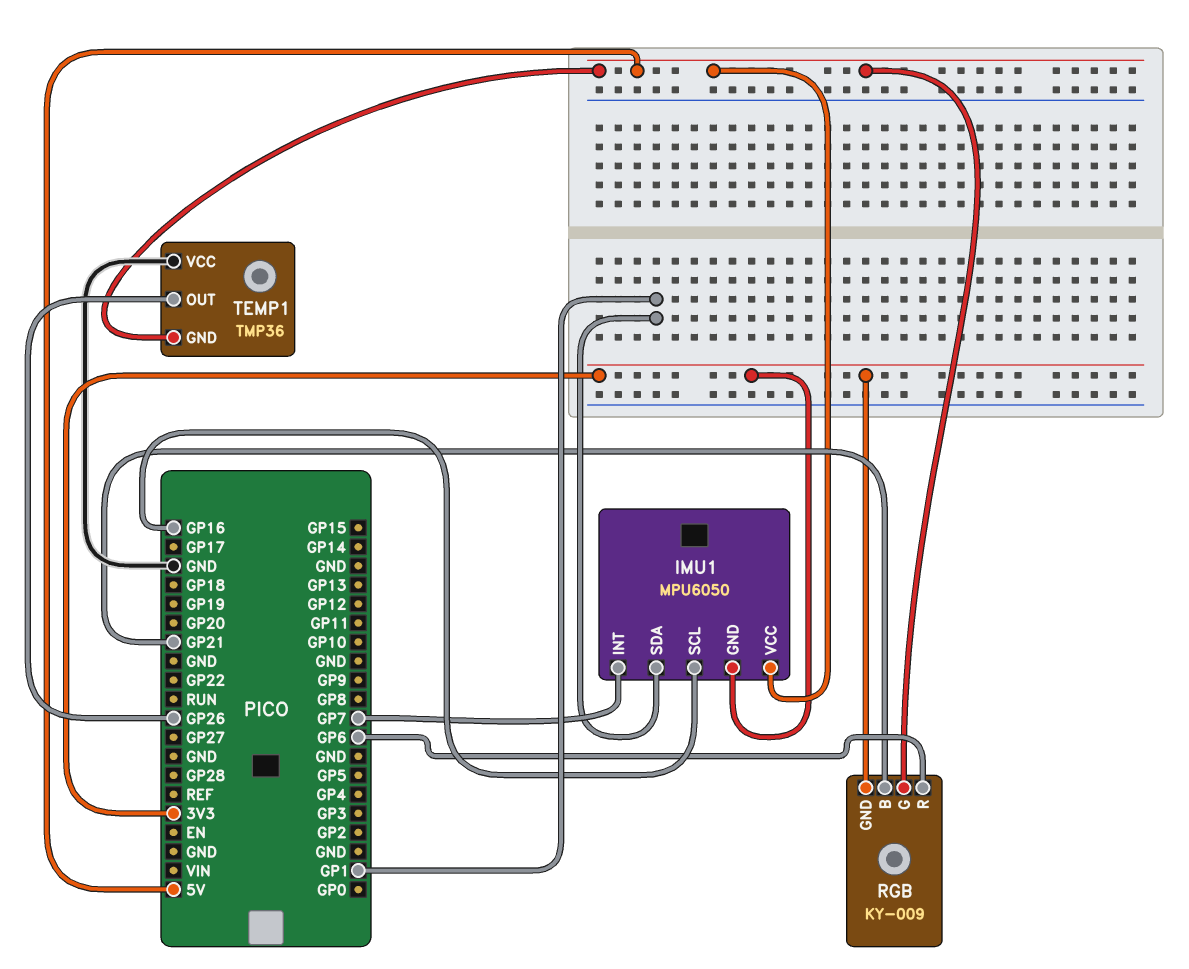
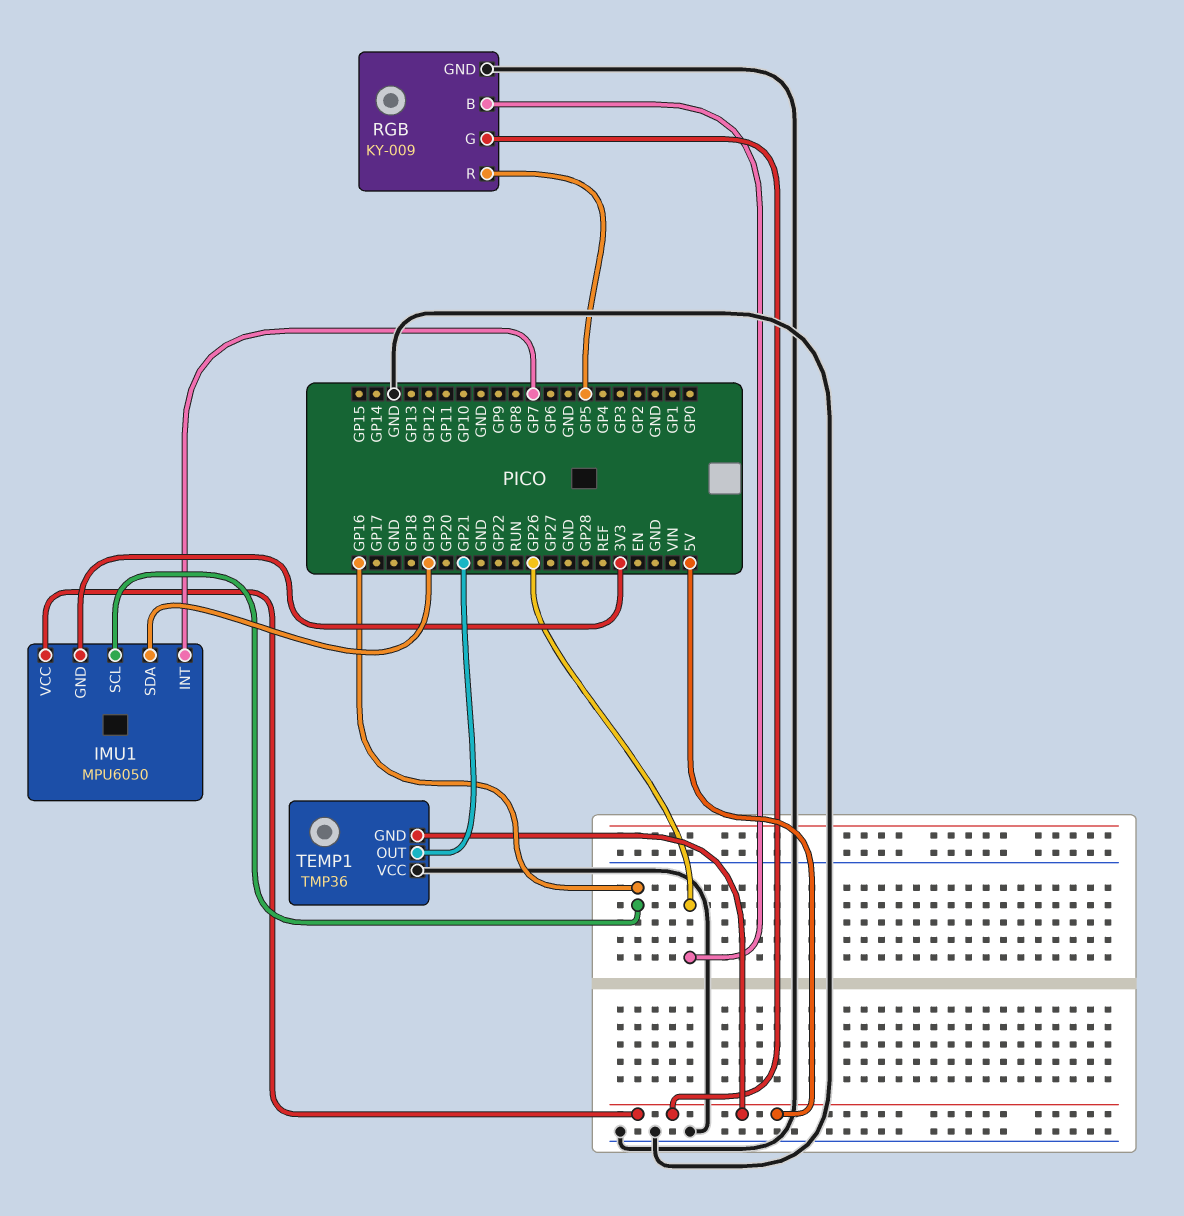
IMU1 pin SDA: GP1 -> GP19
RGB pin B: GP21 -> GP26
RGB pin GND: 3V3 -> GND
RGB pin R: GP6 -> GP5
TEMP1 pin OUT: GP26 -> GP21

